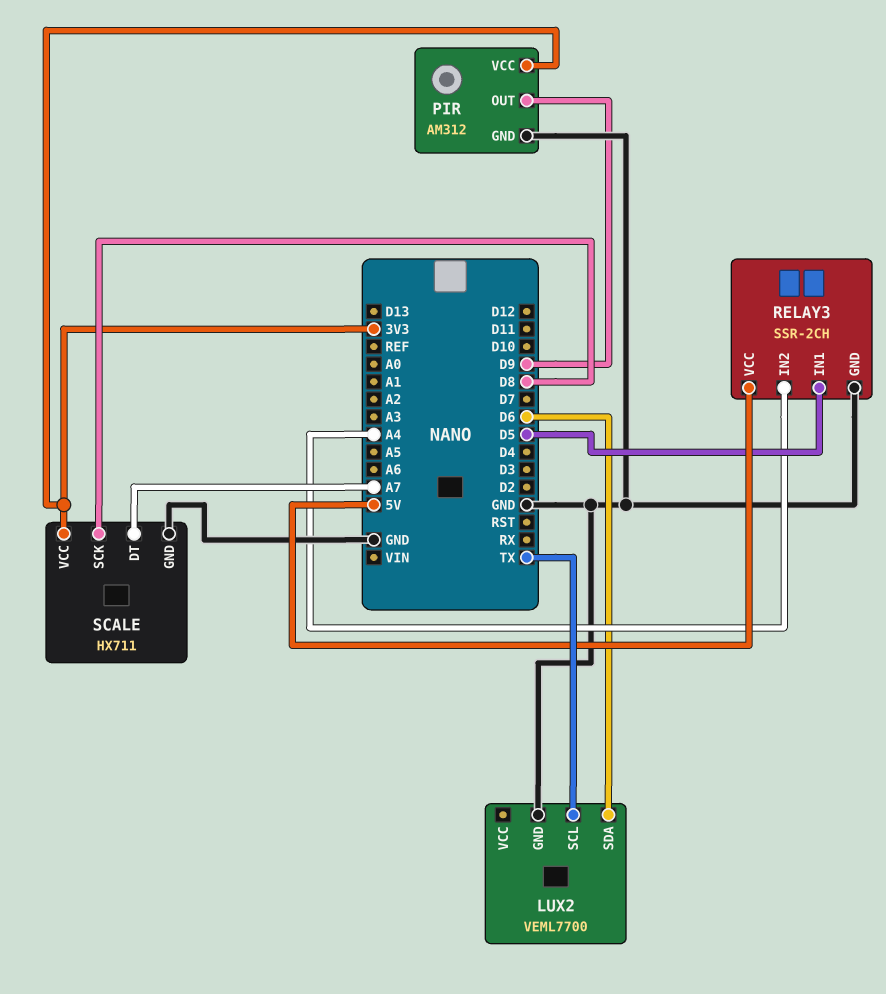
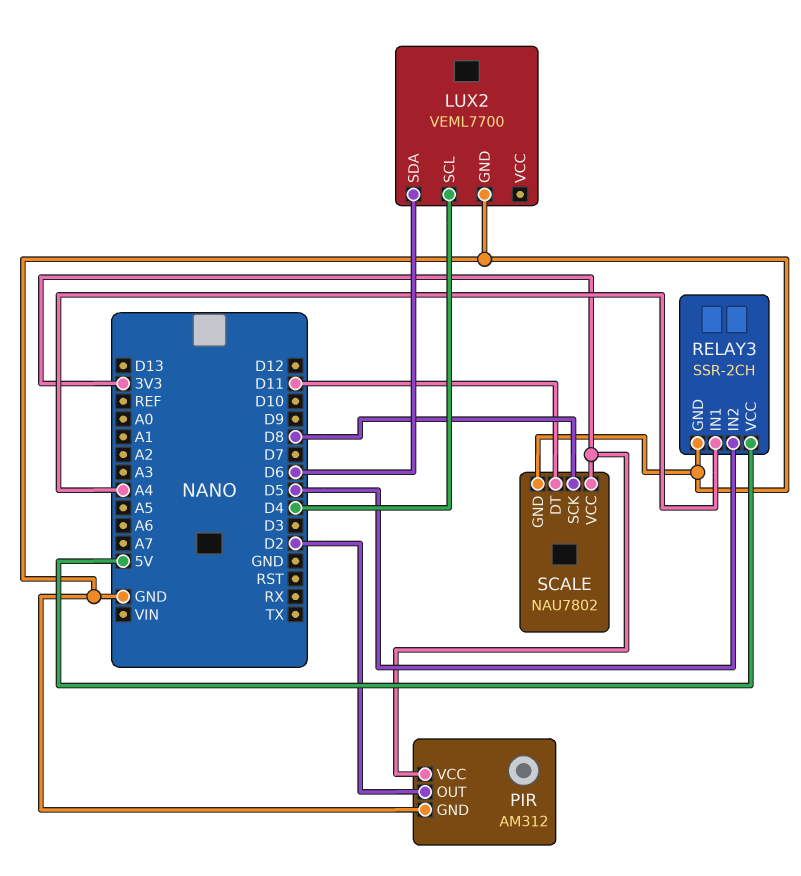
LUX2 pin SCL: TX -> D4
PIR pin OUT: D9 -> D2
RELAY3 pin IN1: D5 -> A4
RELAY3 pin IN2: A4 -> D5
SCALE: HX711 -> NAU7802
SCALE pin DT: A7 -> D11

